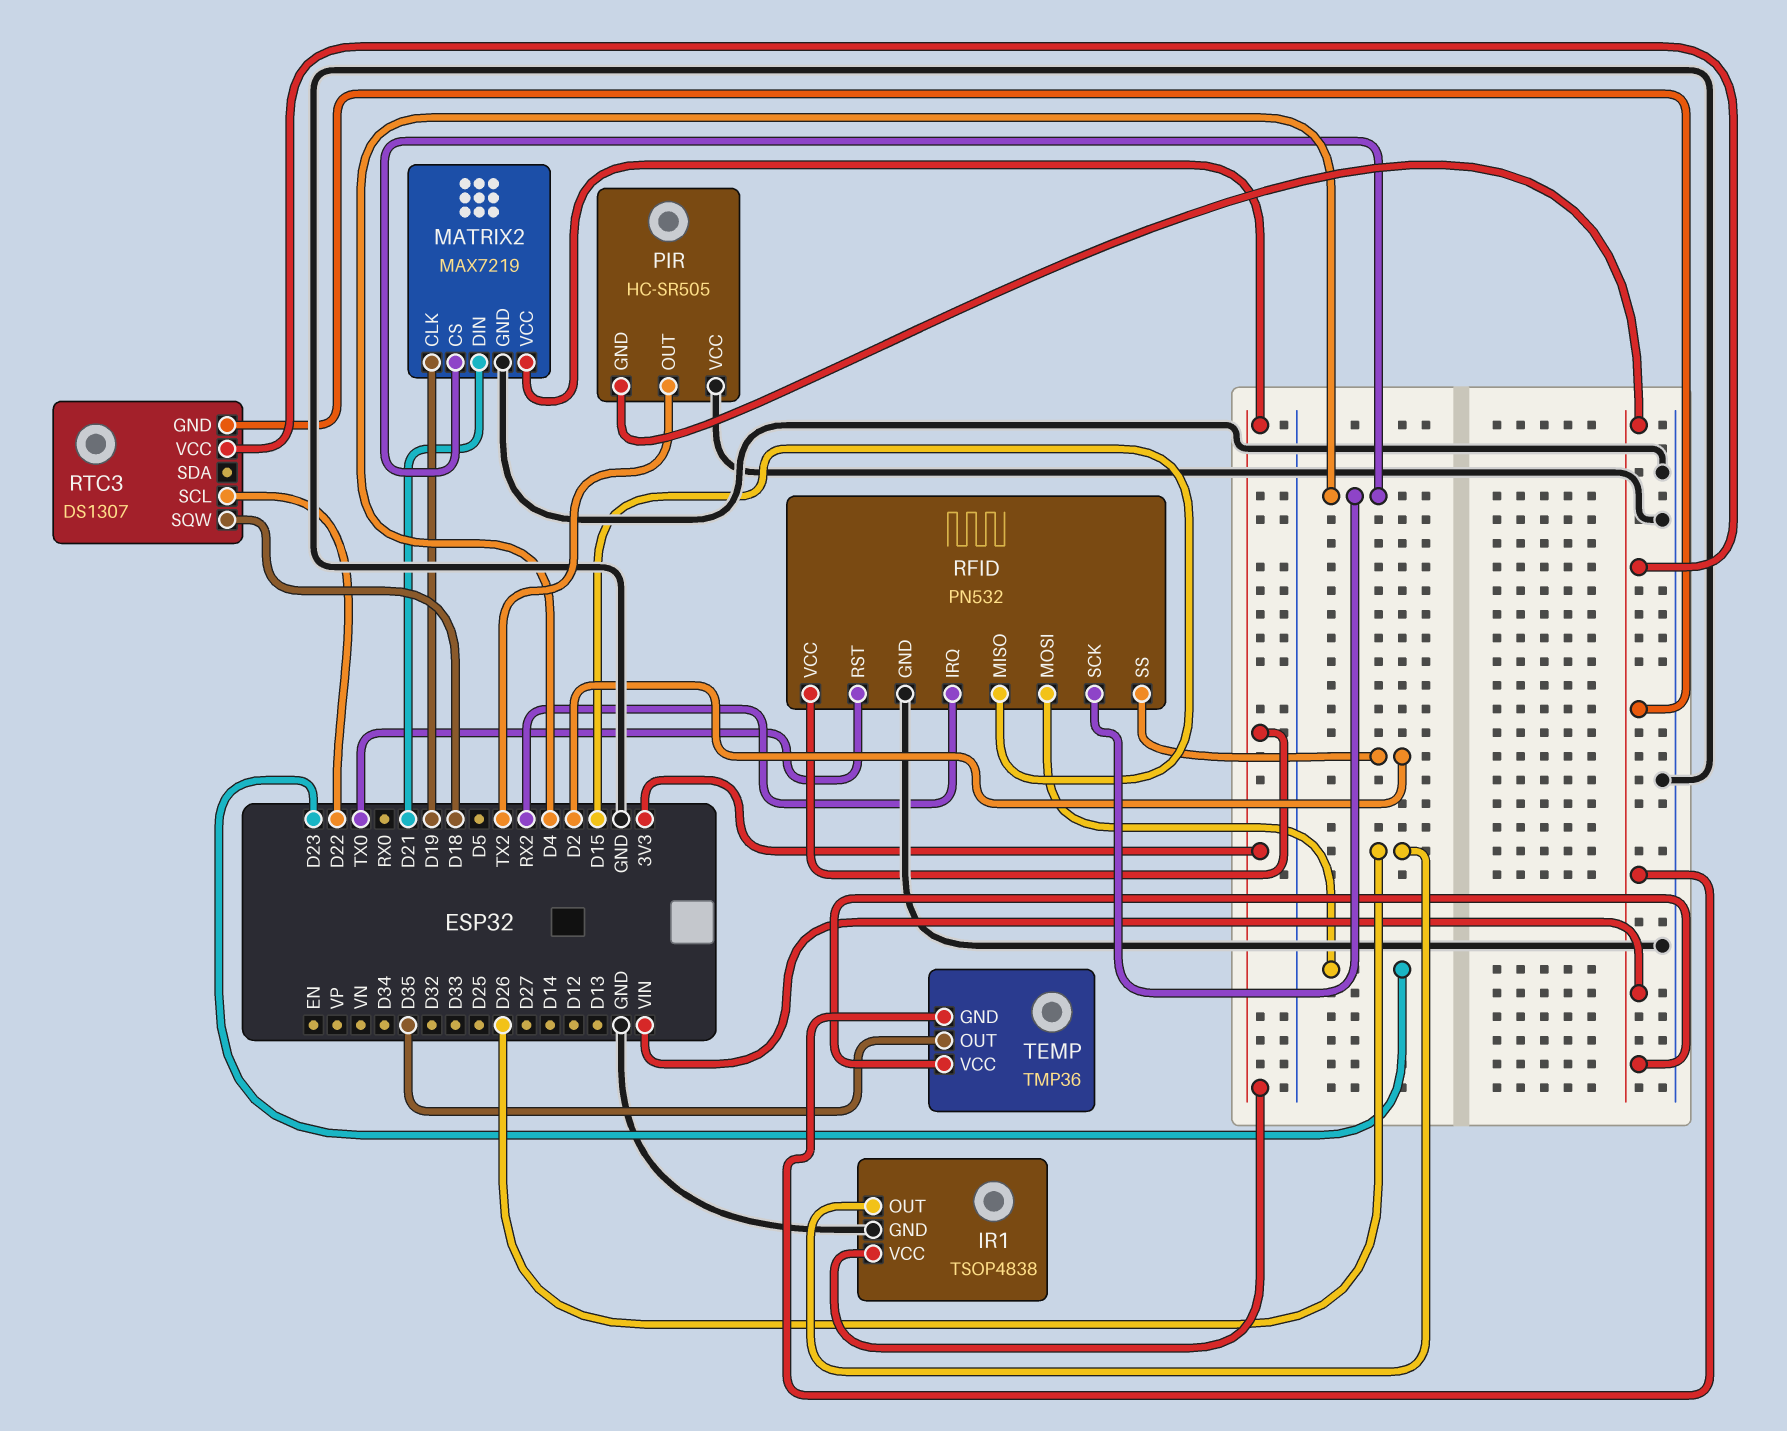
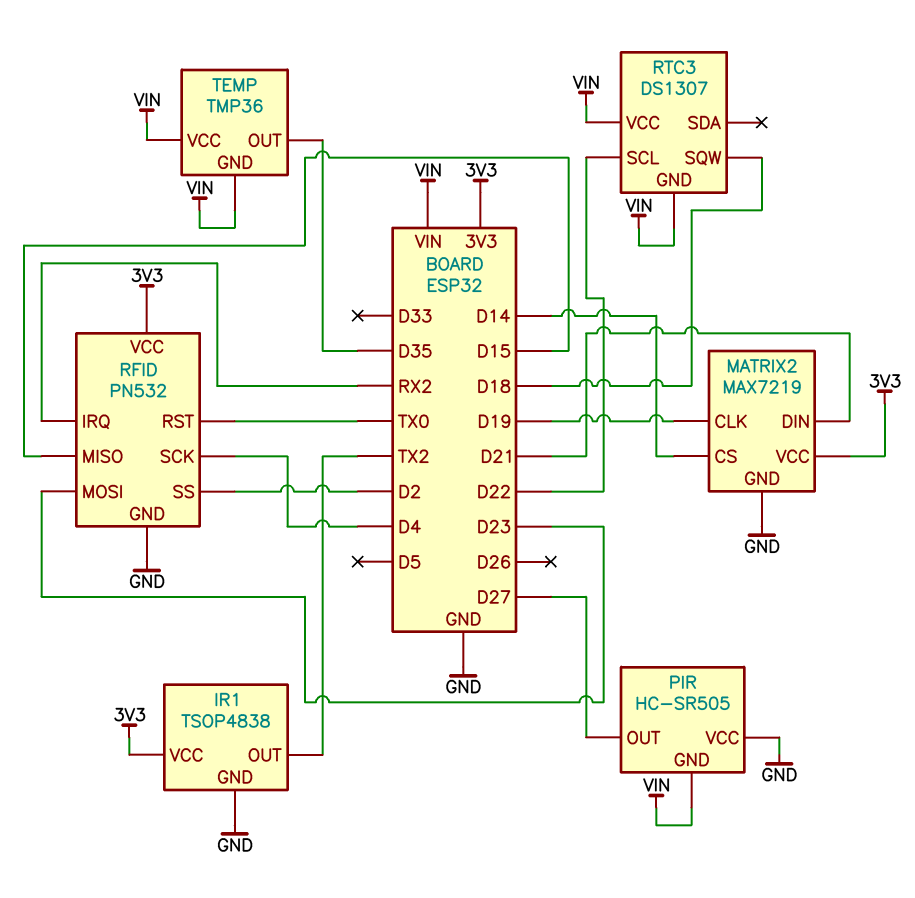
IR1 pin OUT: D26 -> TX2
MATRIX2 pin CS: D4 -> D14
PIR pin OUT: TX2 -> D27

